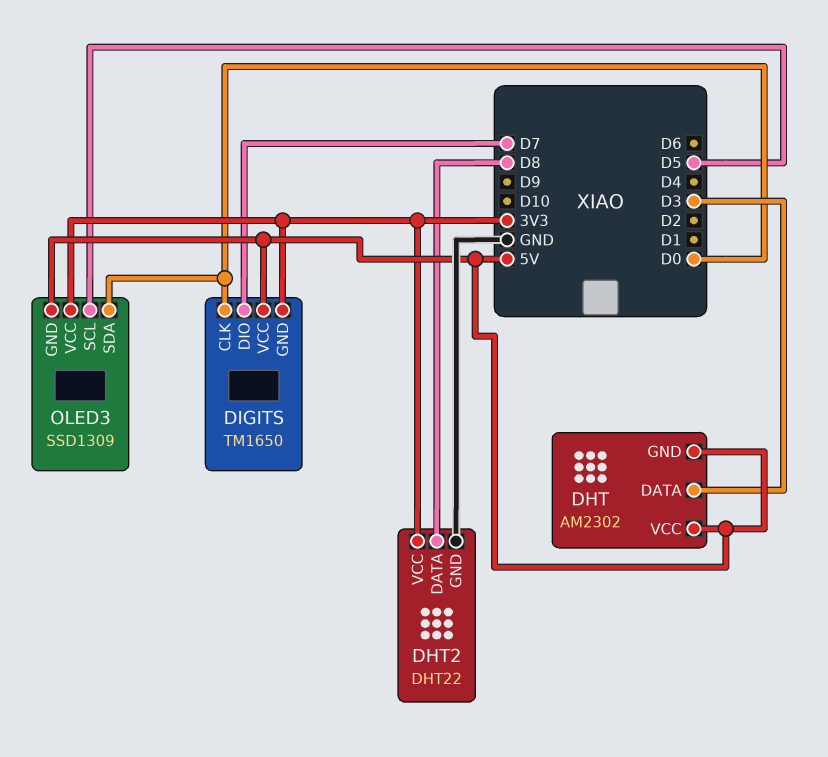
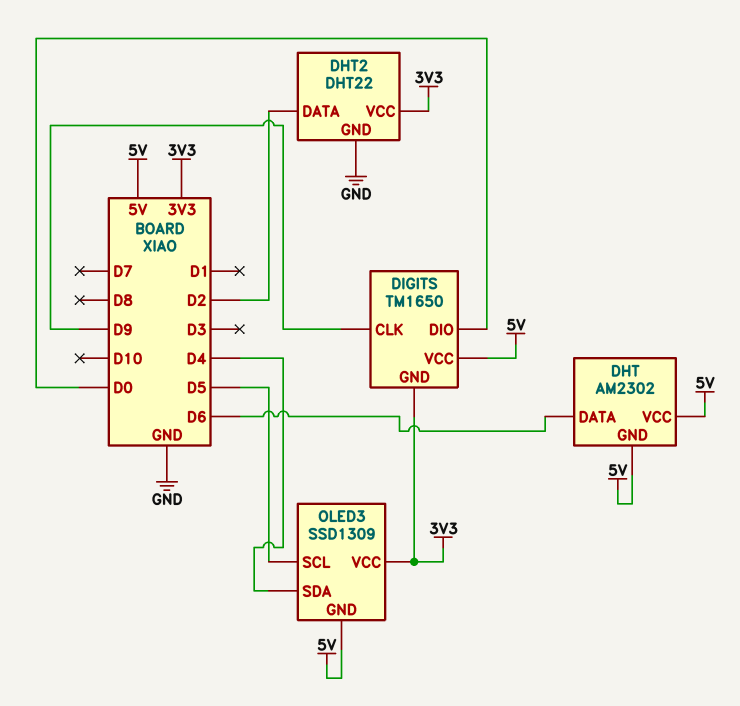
DHT pin DATA: D3 -> D6
DHT2 pin DATA: D8 -> D2
DIGITS pin CLK: D0 -> D9
DIGITS pin DIO: D7 -> D0
OLED3 pin SDA: D0 -> D4

